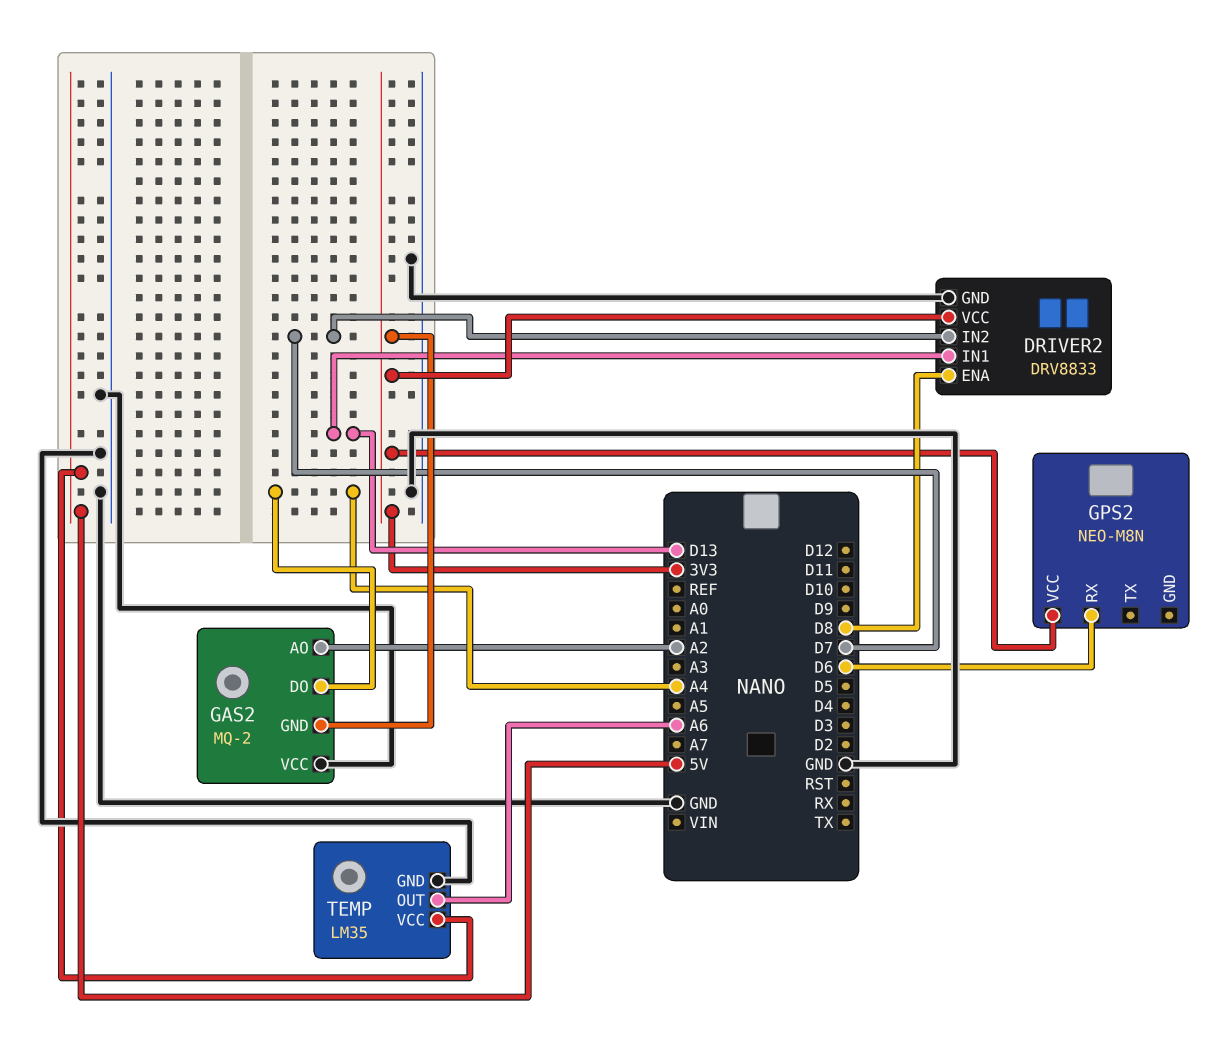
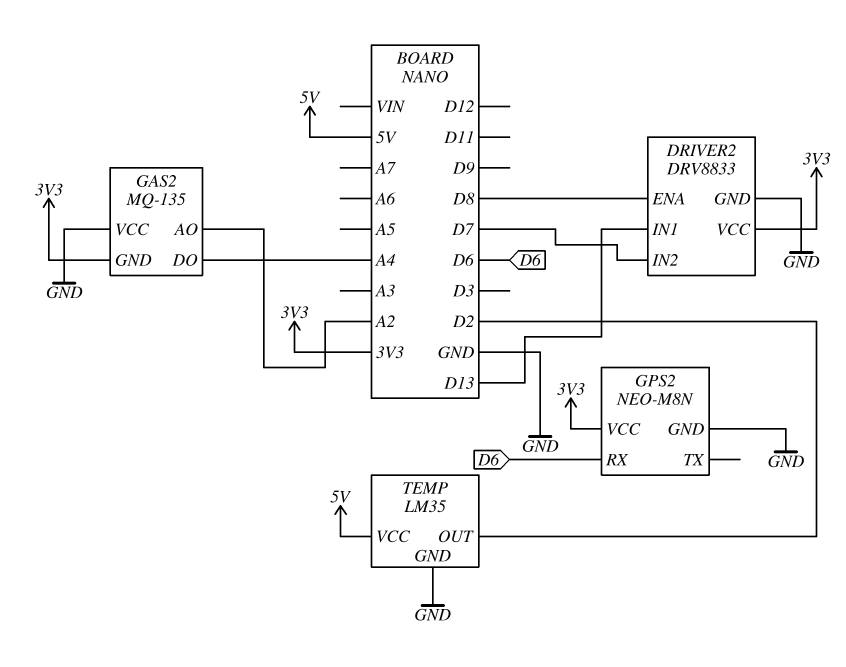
GAS2: MQ-2 -> MQ-135
GPS2 pin GND: none -> GND
TEMP pin OUT: A6 -> D2

